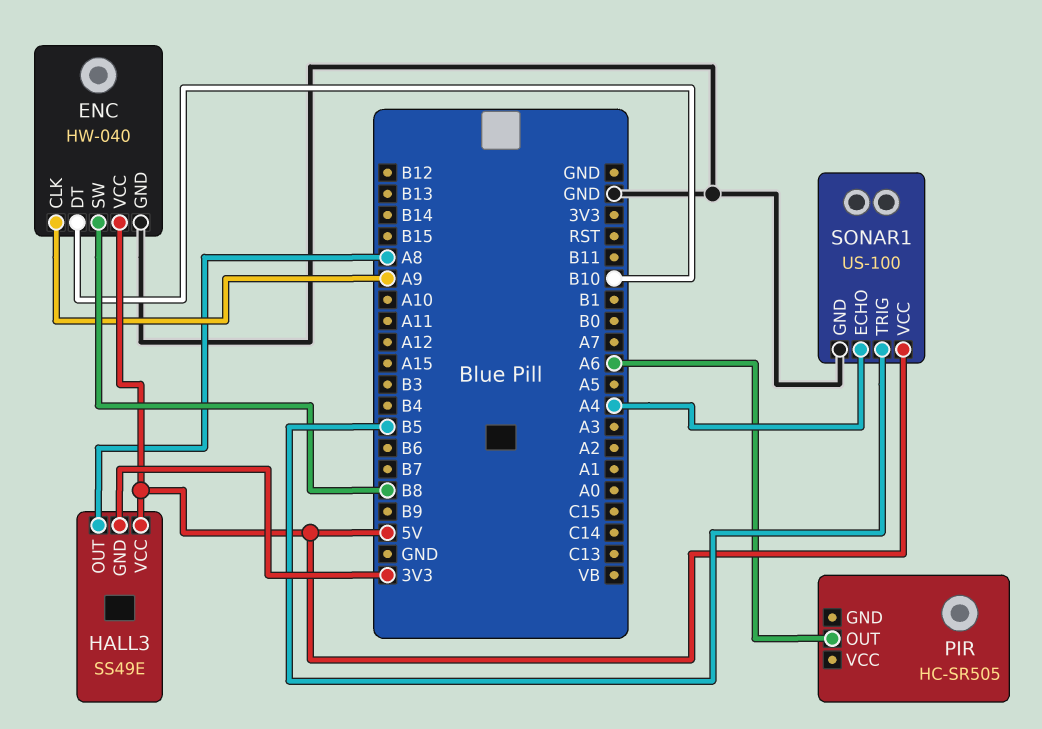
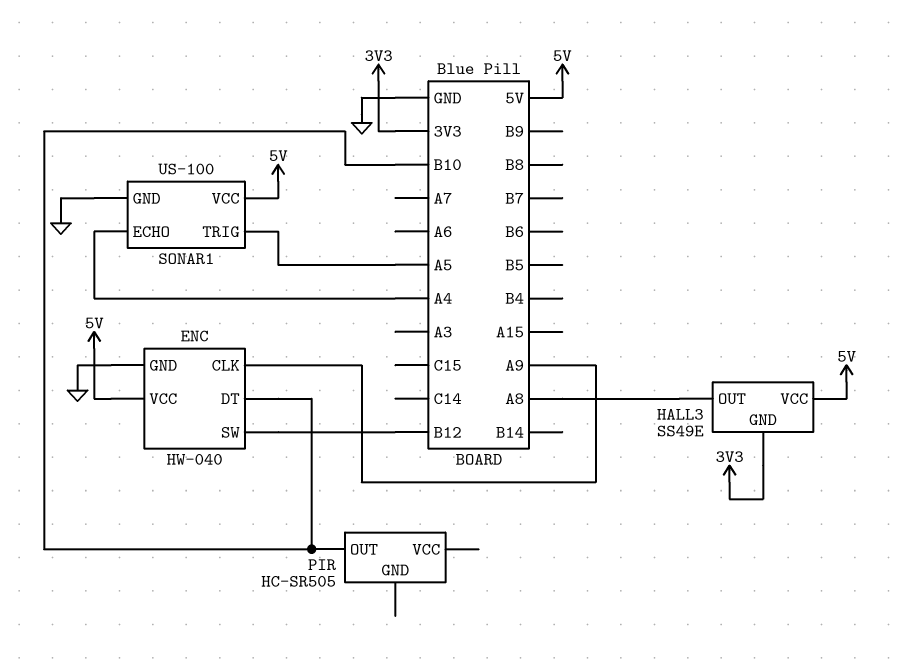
ENC pin SW: B8 -> B12
PIR pin OUT: A6 -> B10
SONAR1 pin TRIG: B5 -> A5

